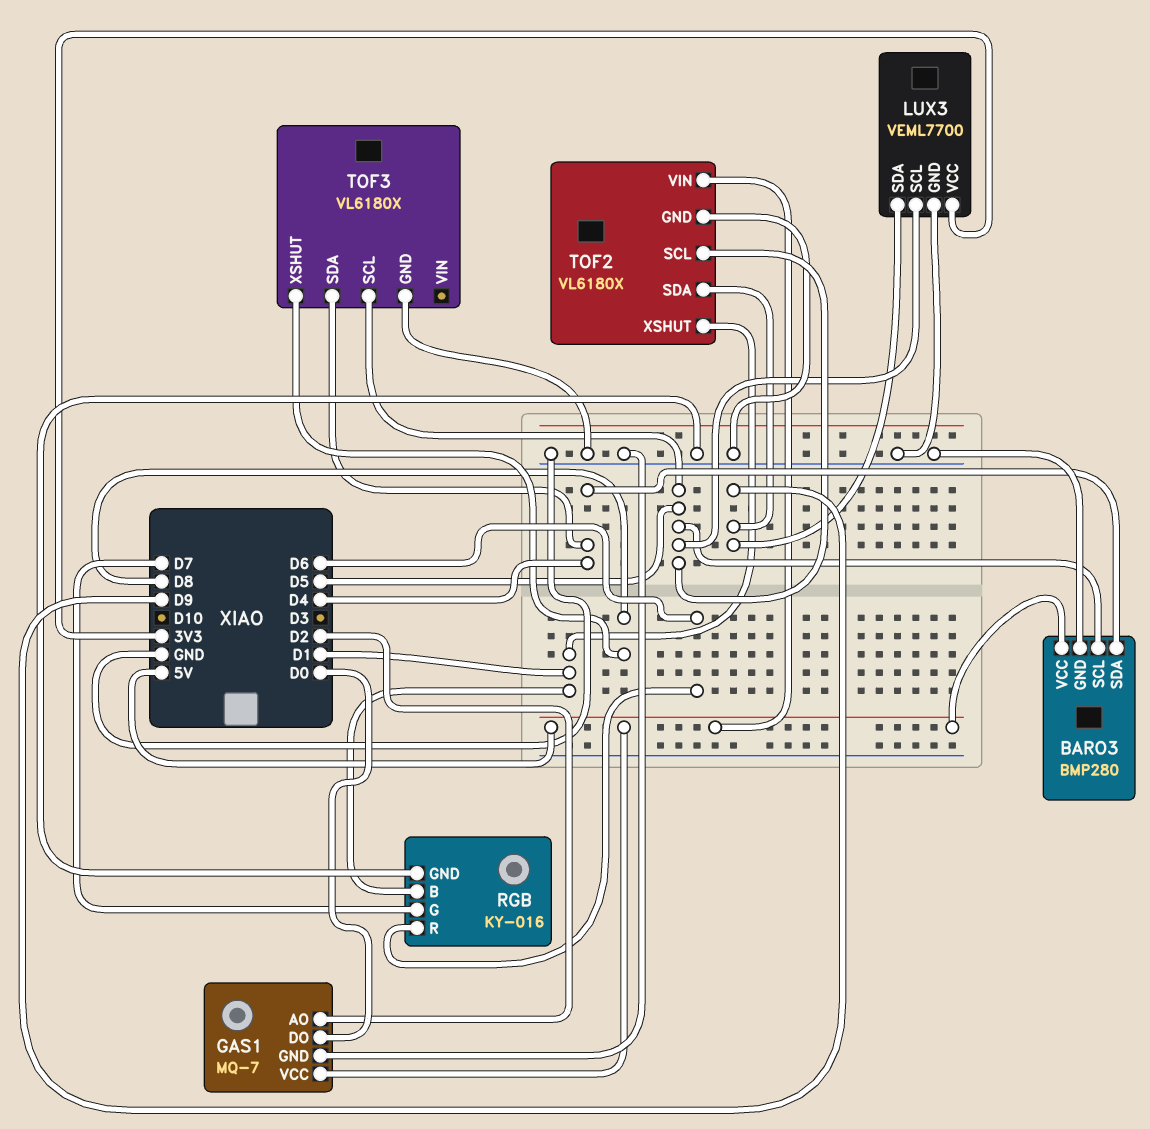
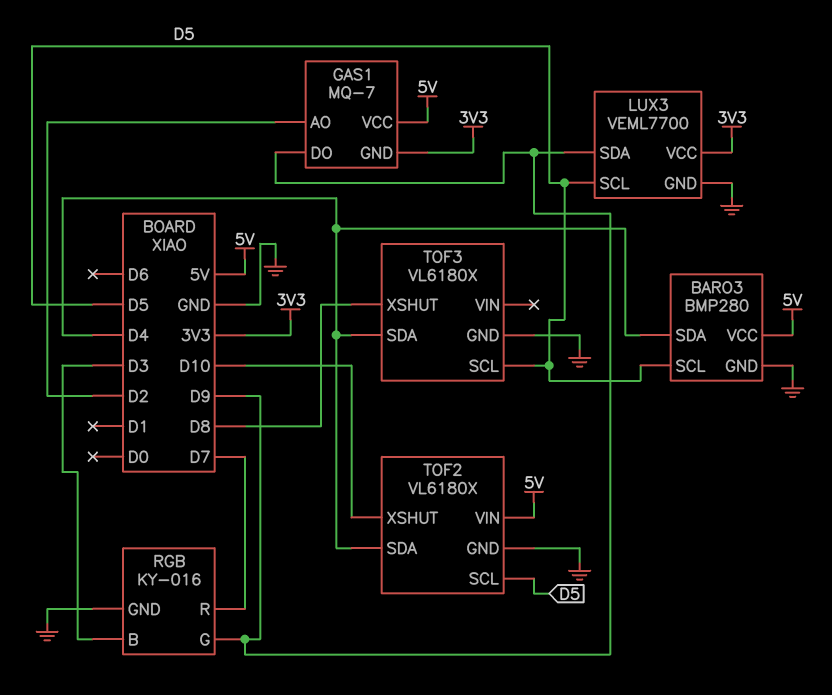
GAS1 pin DO: D0 -> D9
GAS1 pin GND: GND -> 3V3
RGB pin B: D1 -> D3
RGB pin G: D7 -> D9
RGB pin R: D6 -> D7
TOF2 pin SDA: D9 -> D4
TOF2 pin XSHUT: D1 -> D10

